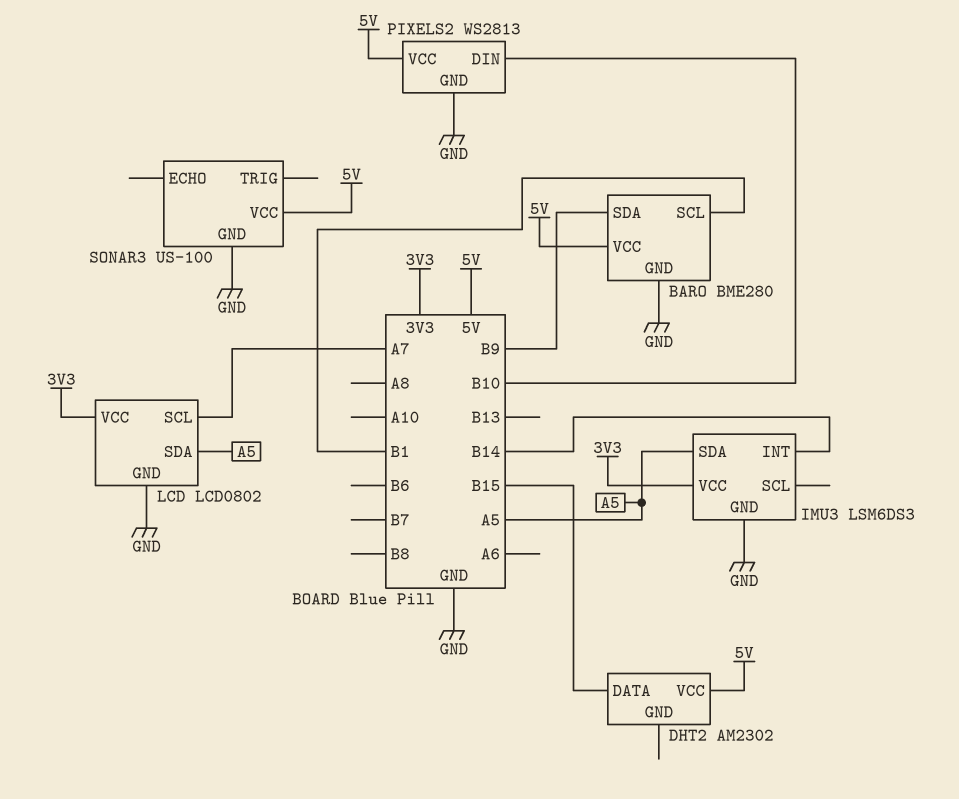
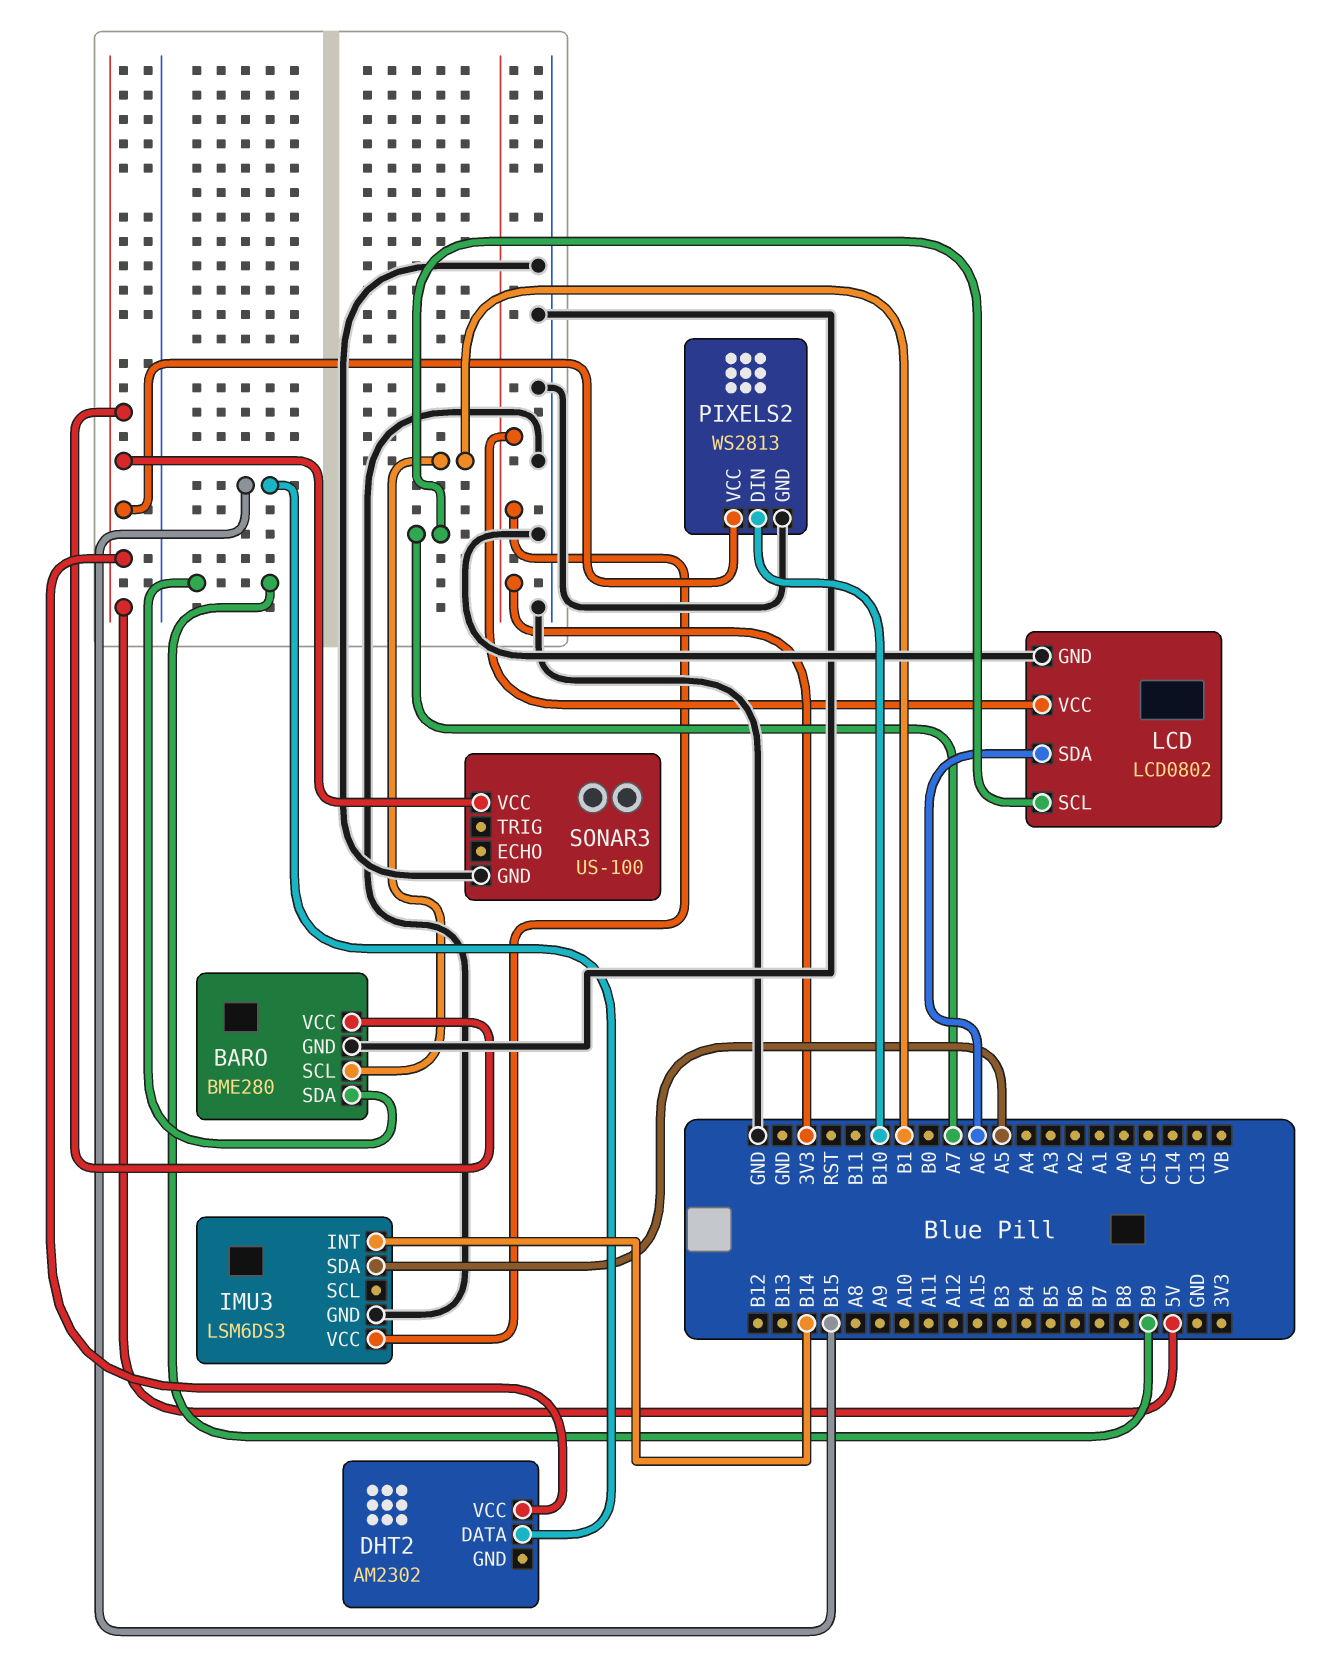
LCD pin SDA: A5 -> A6

